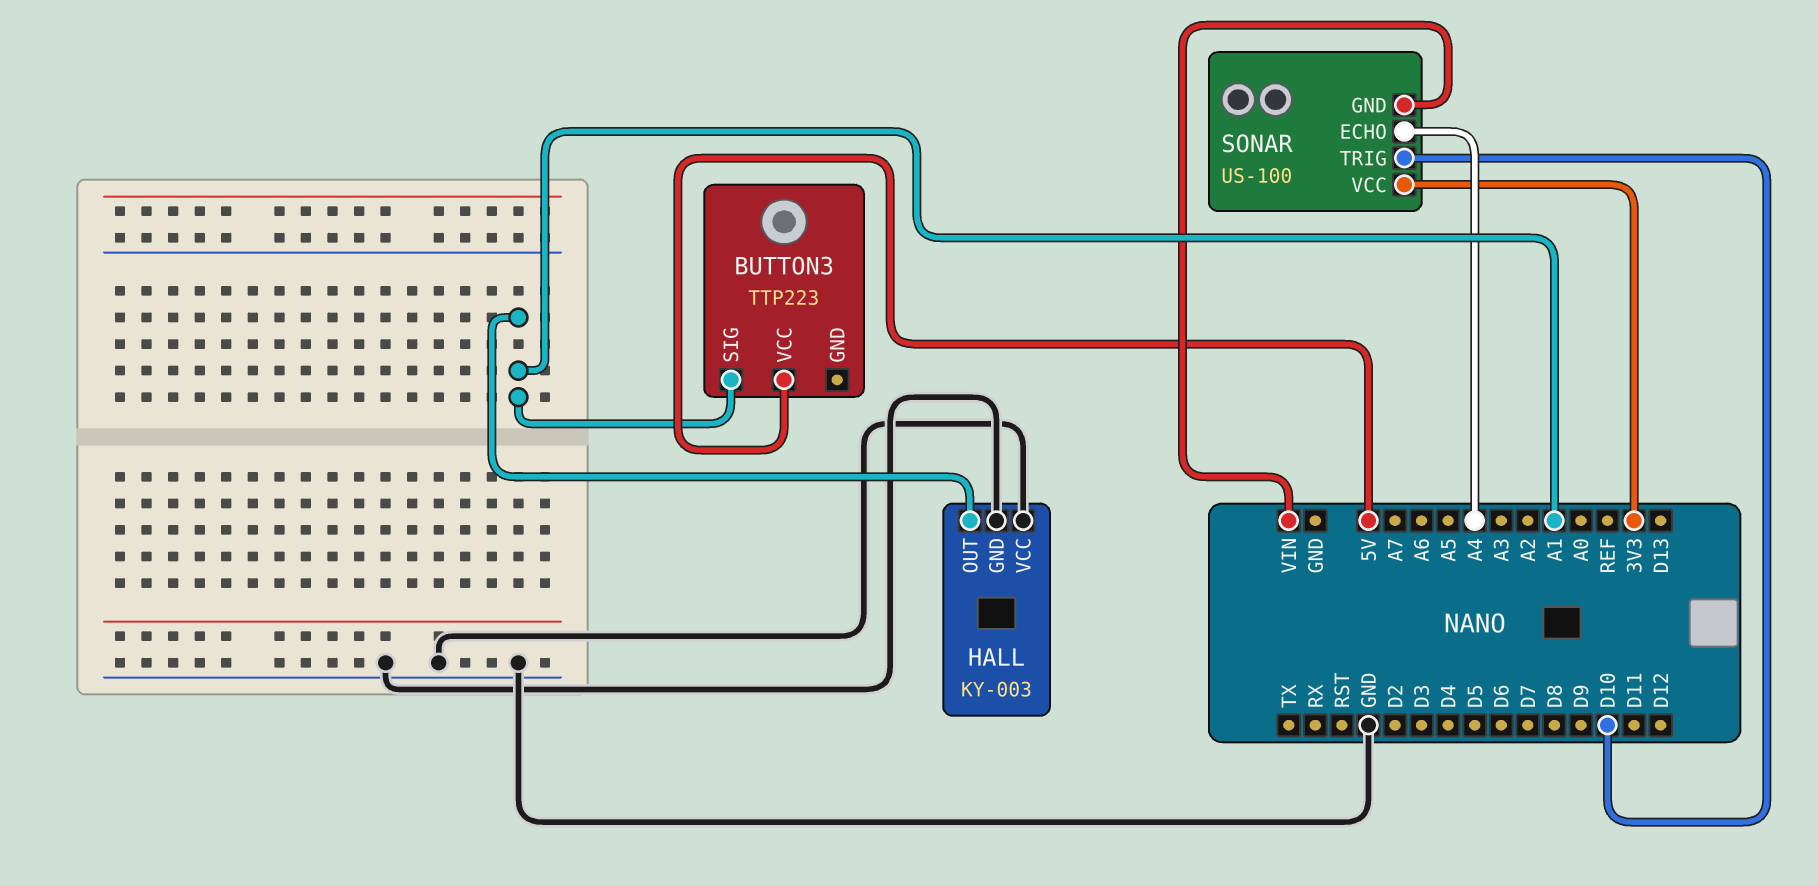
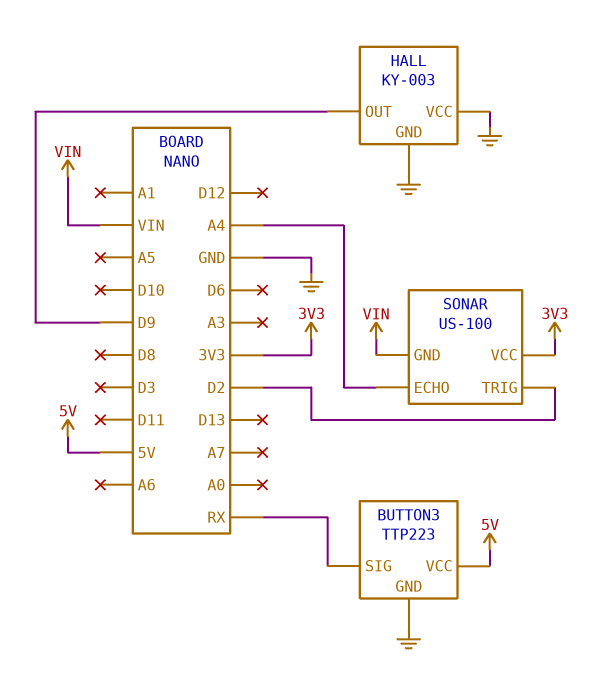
BUTTON3 pin GND: none -> GND
BUTTON3 pin SIG: A1 -> RX
HALL pin OUT: A1 -> D9
SONAR pin TRIG: D10 -> D2

